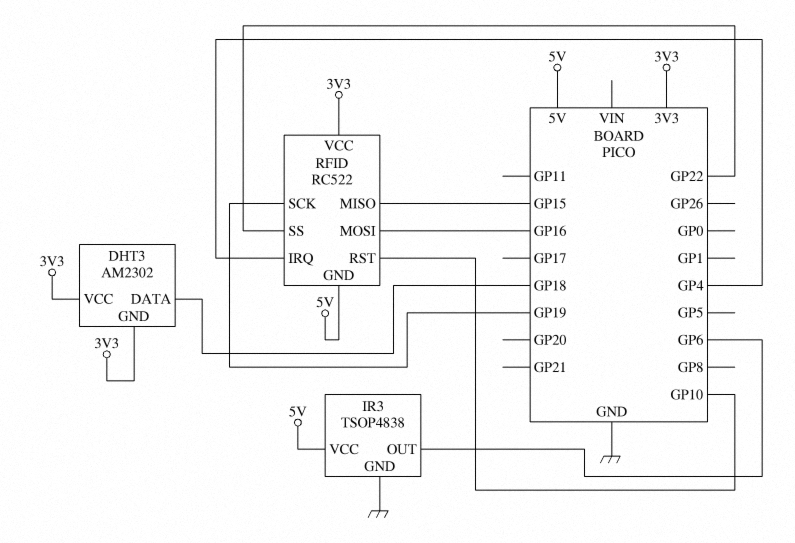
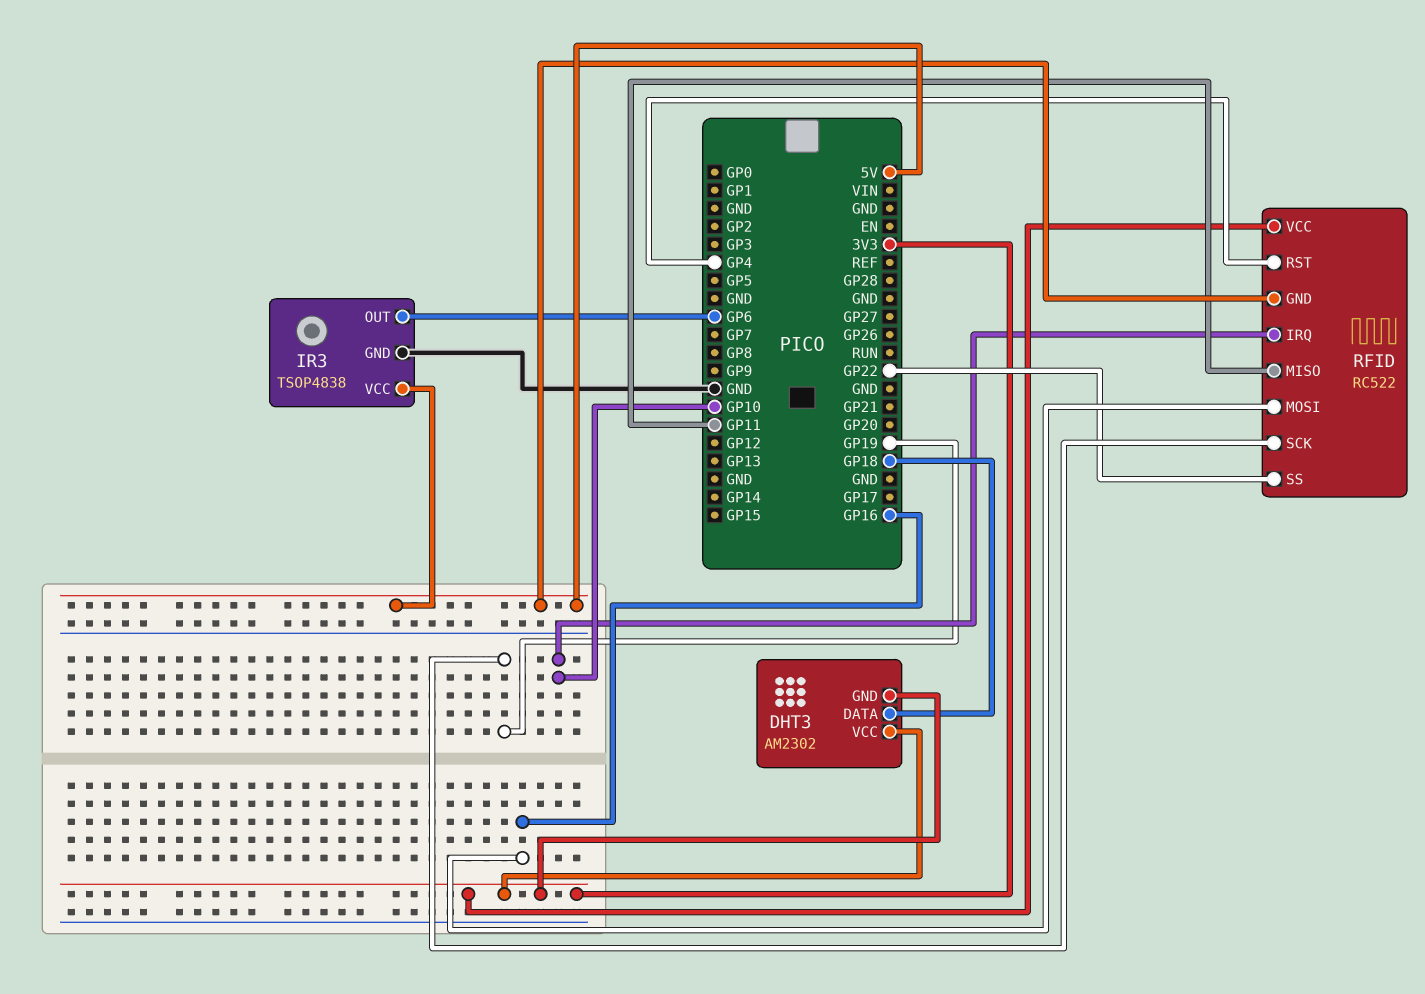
RFID pin IRQ: GP4 -> GP10
RFID pin MISO: GP15 -> GP11
RFID pin RST: GP10 -> GP4

